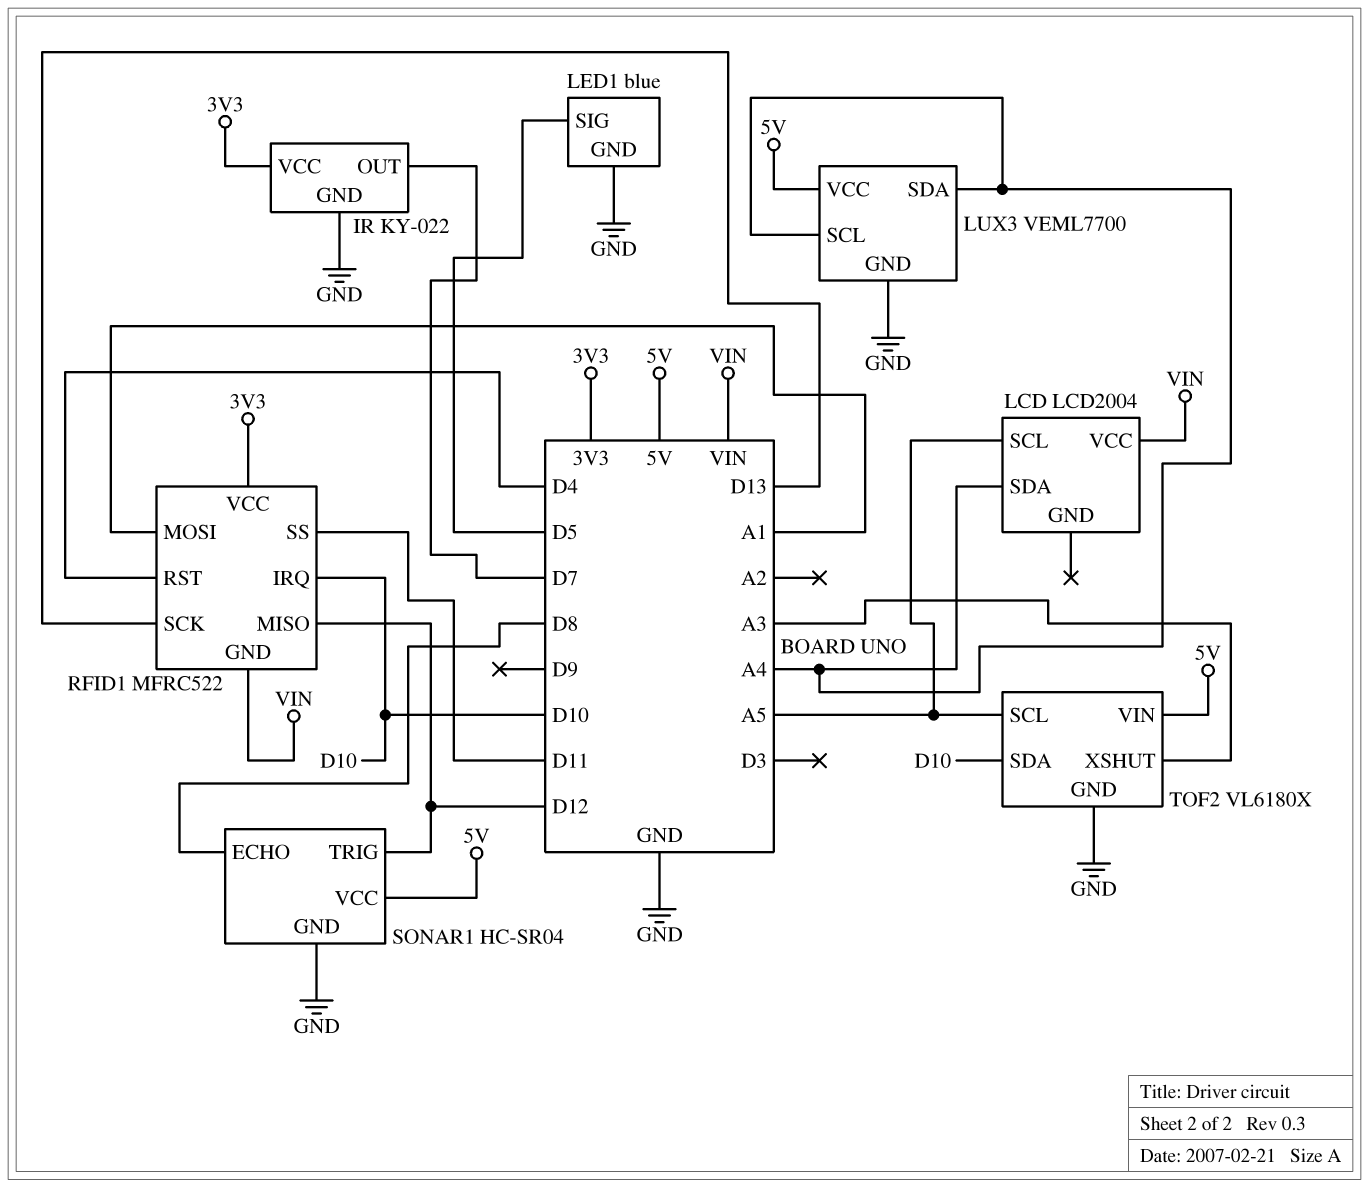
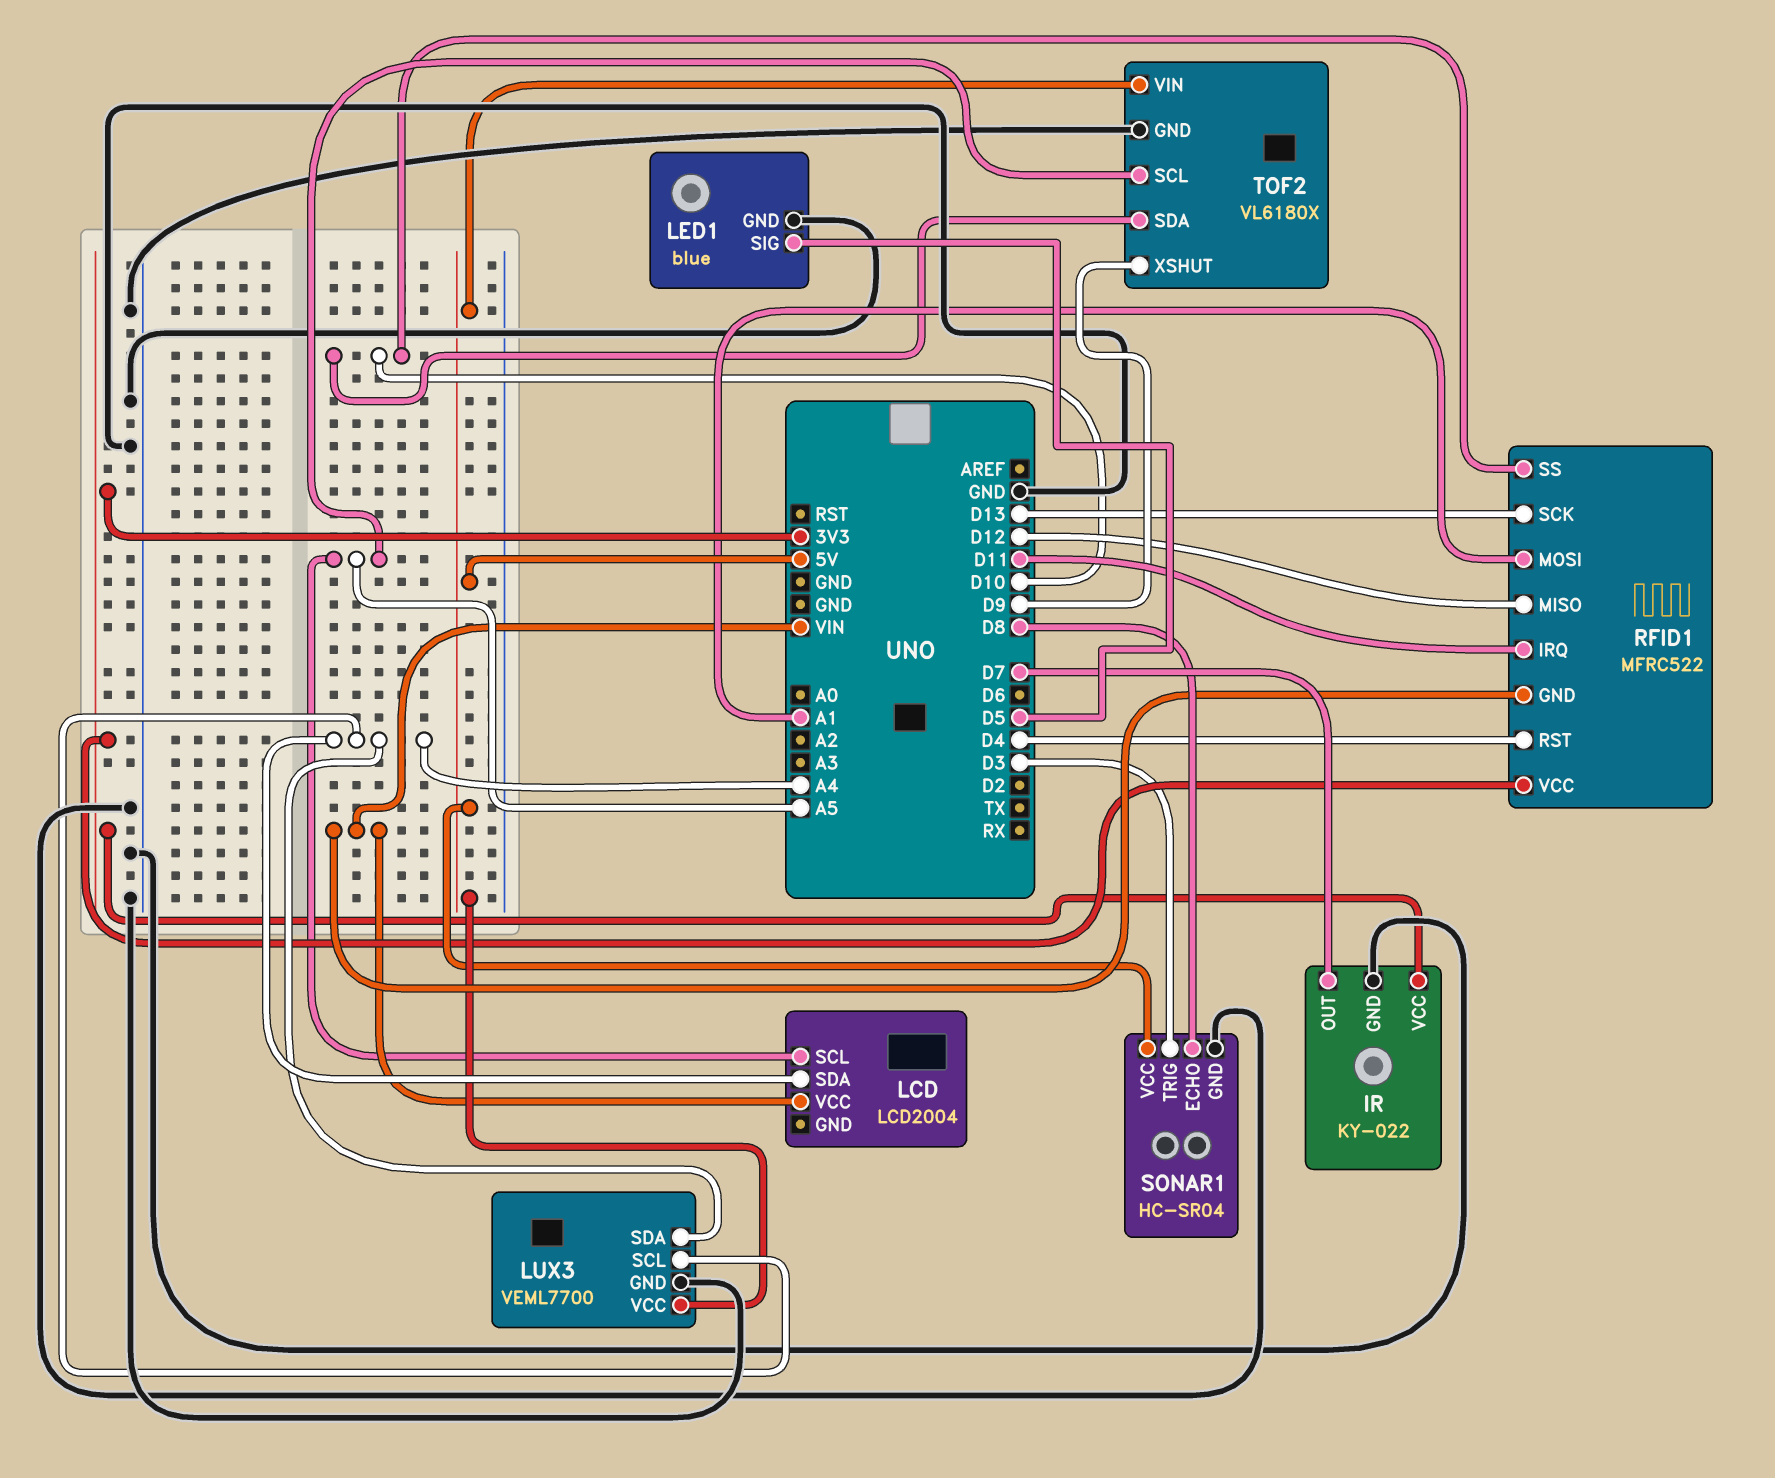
RFID1 pin IRQ: D10 -> D11
RFID1 pin SS: D11 -> D10
SONAR1 pin TRIG: D12 -> D3
TOF2 pin XSHUT: A3 -> D9

